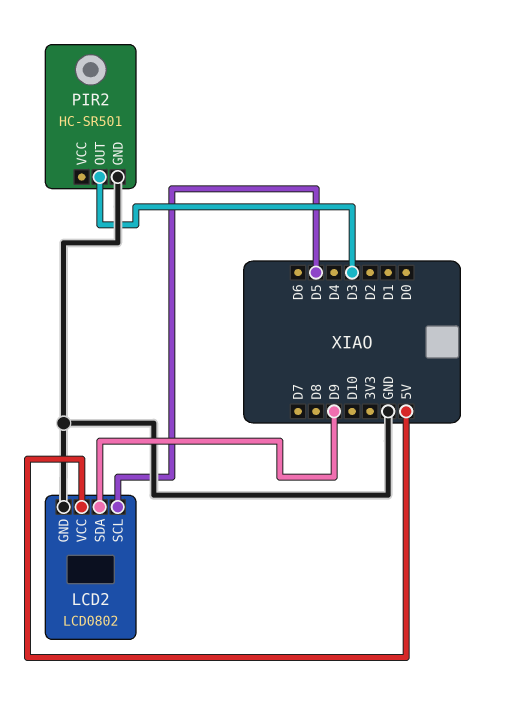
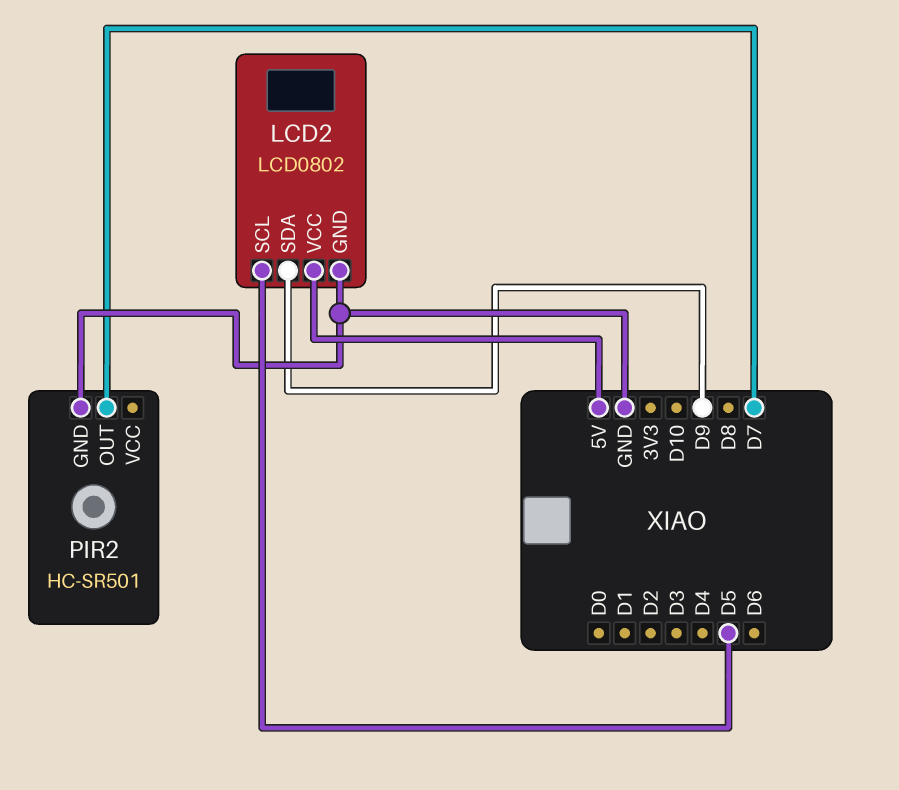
PIR2 pin OUT: D3 -> D7

